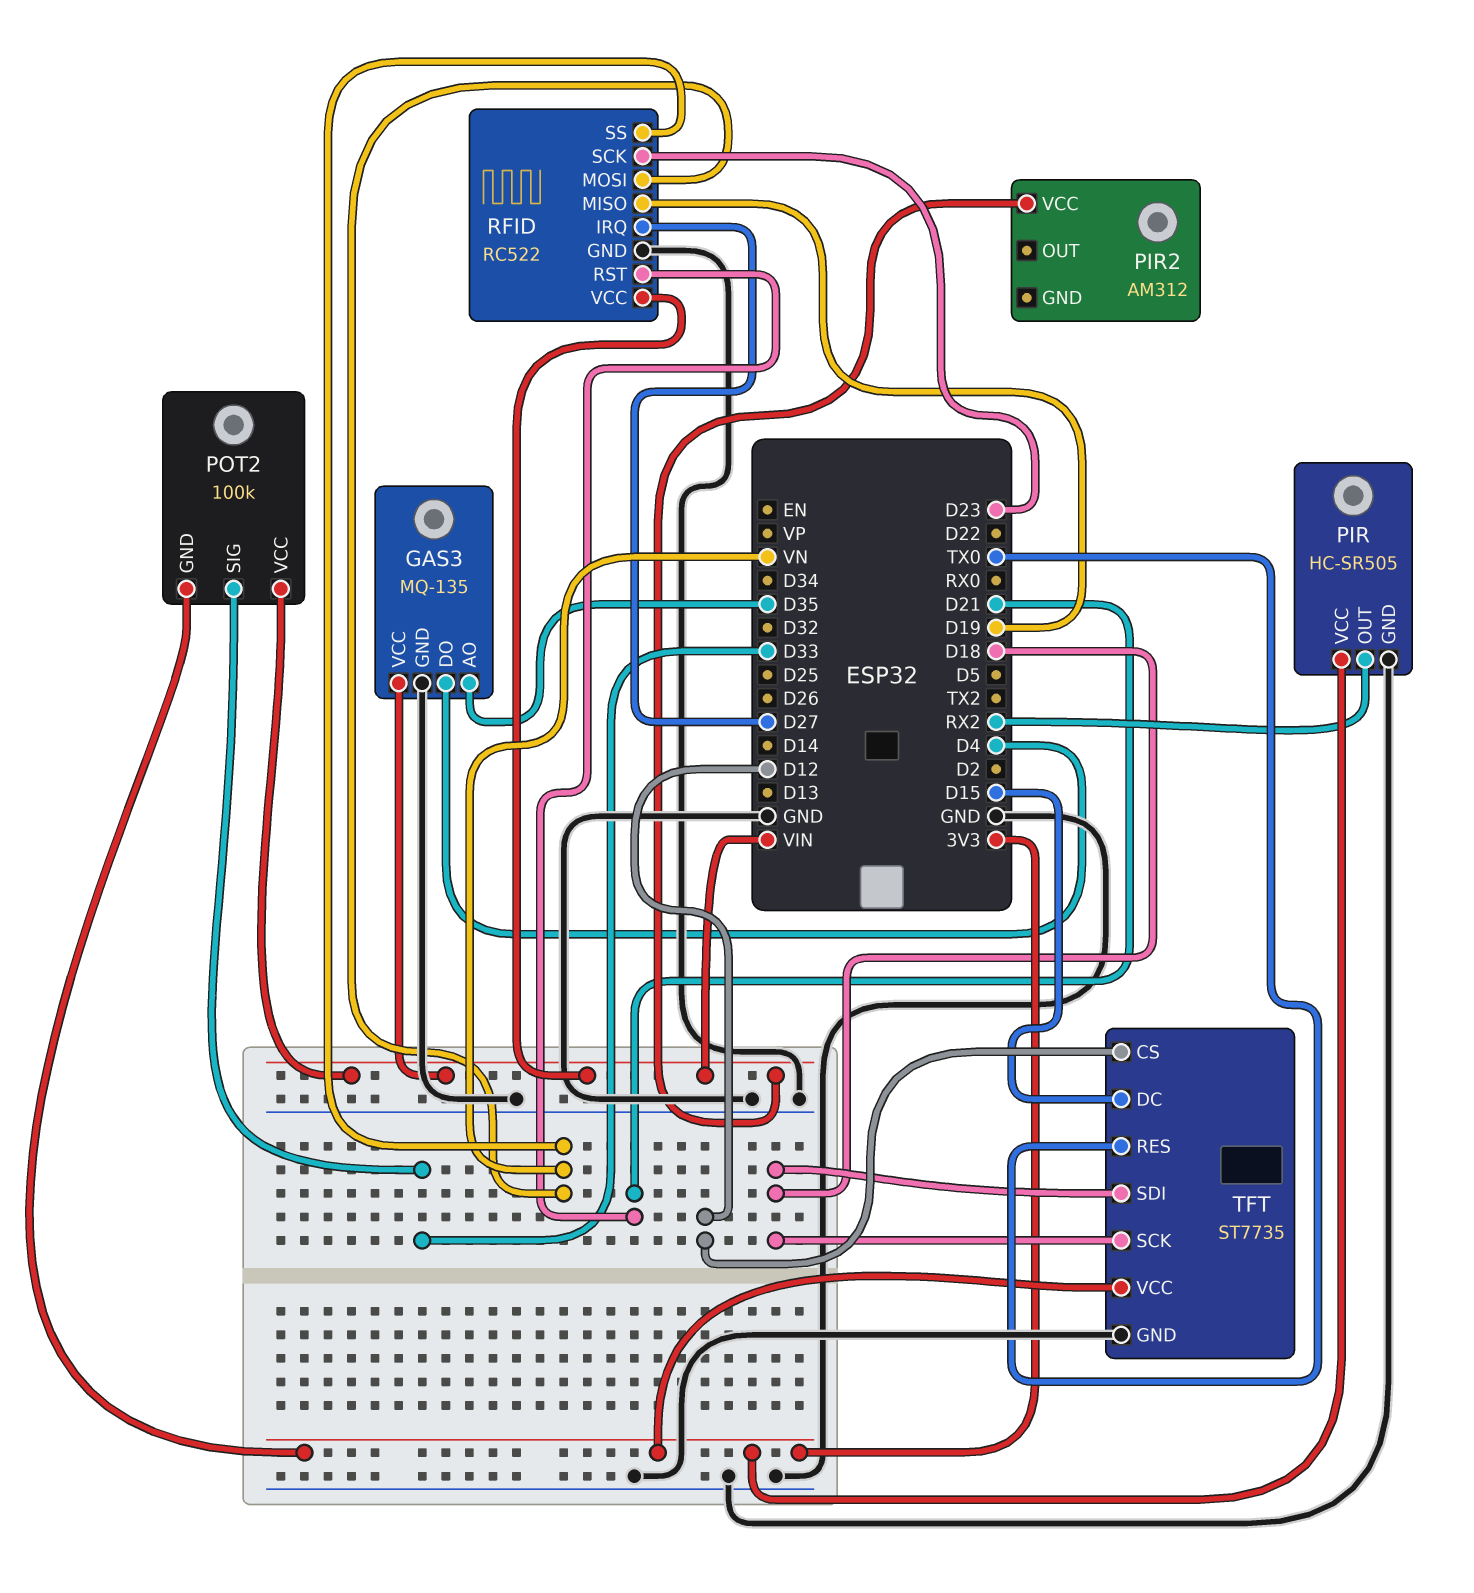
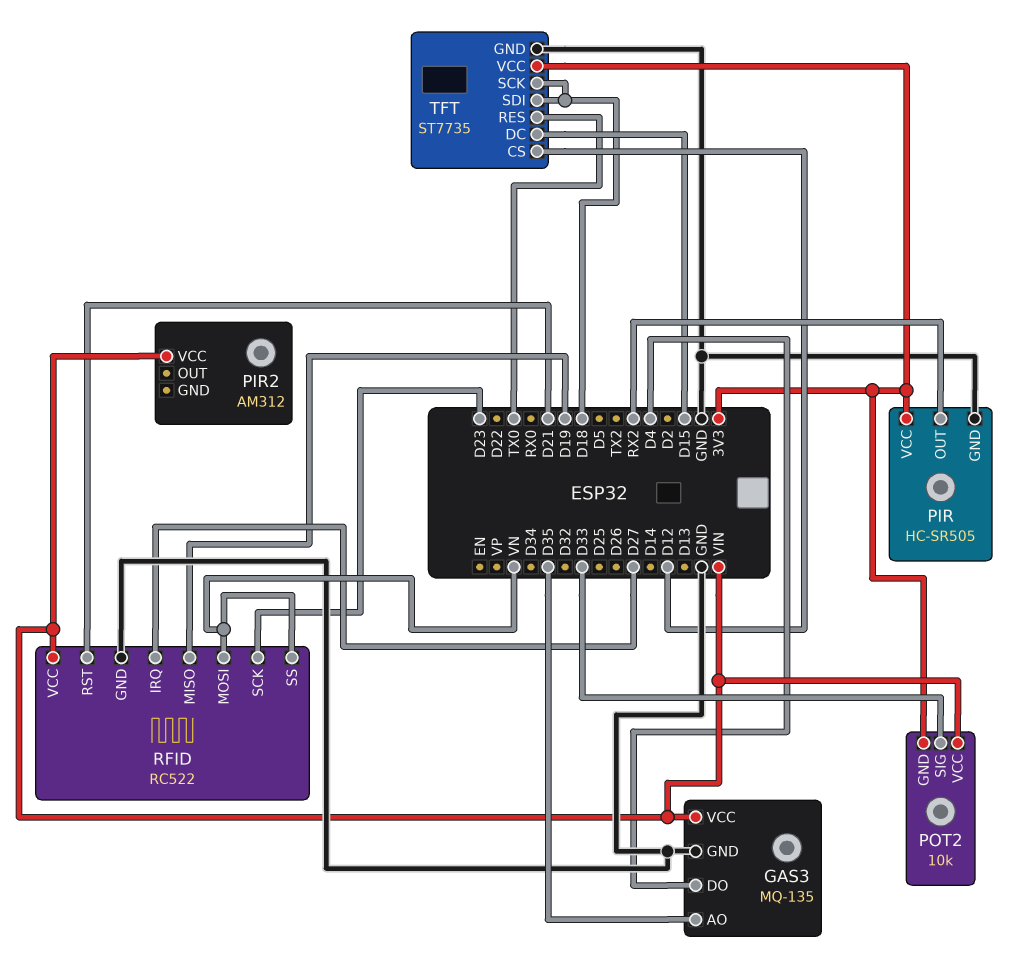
POT2: 100k -> 10k

